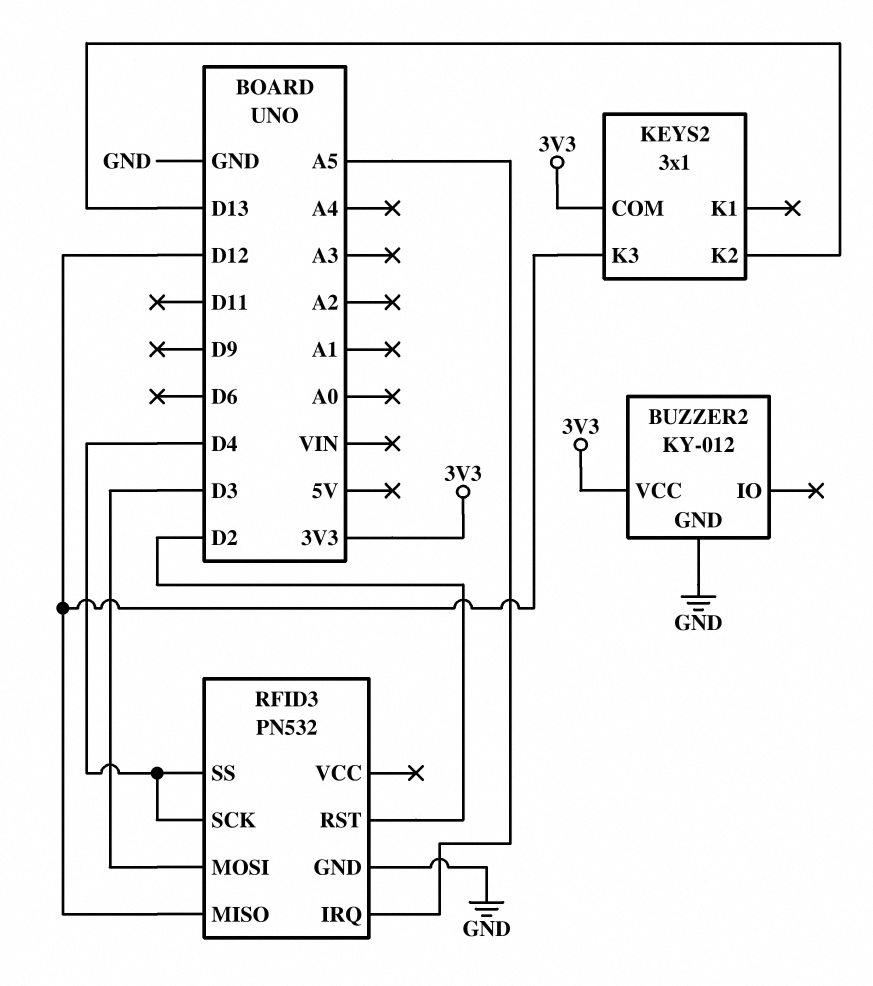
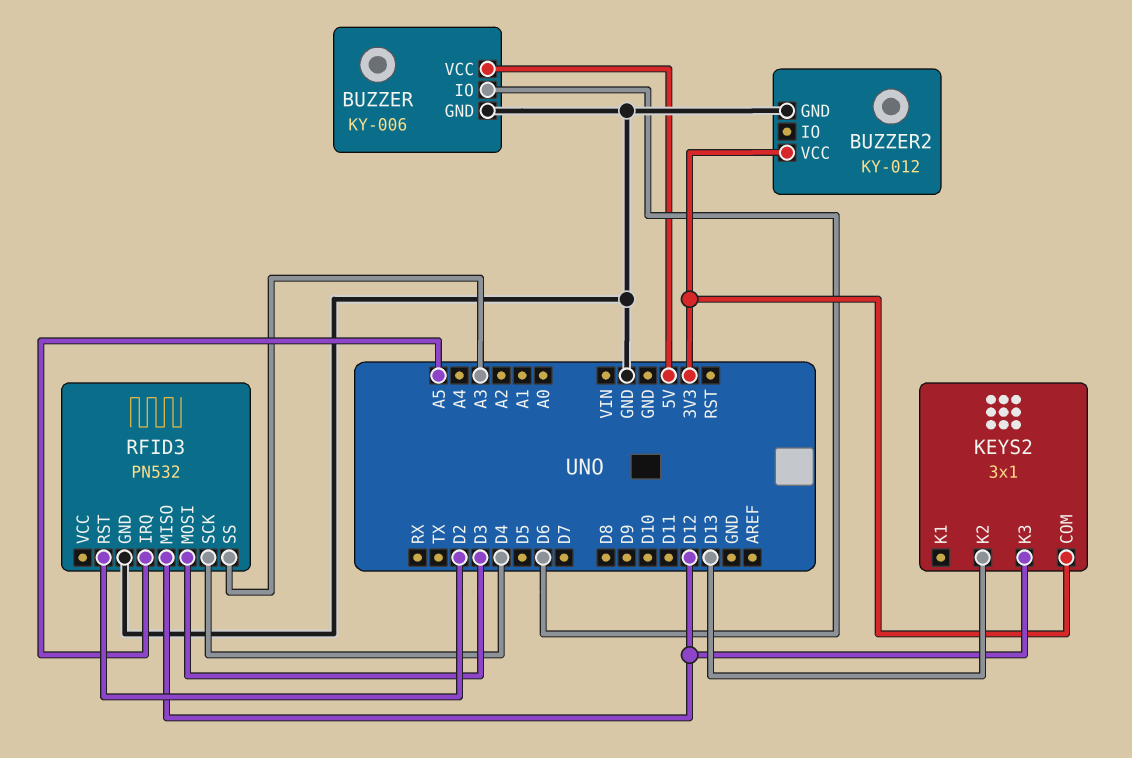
BUZZER: none -> KY-006
BUZZER pin GND: none -> GND
BUZZER pin IO: none -> D6
BUZZER pin VCC: none -> 5V
RFID3 pin SS: D4 -> A3

